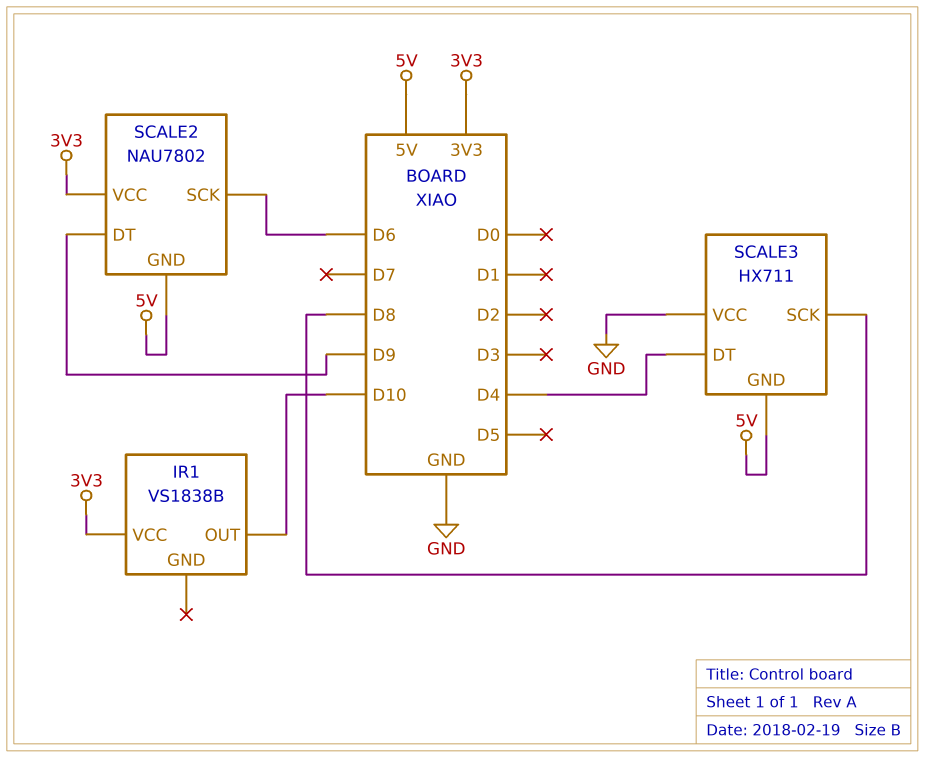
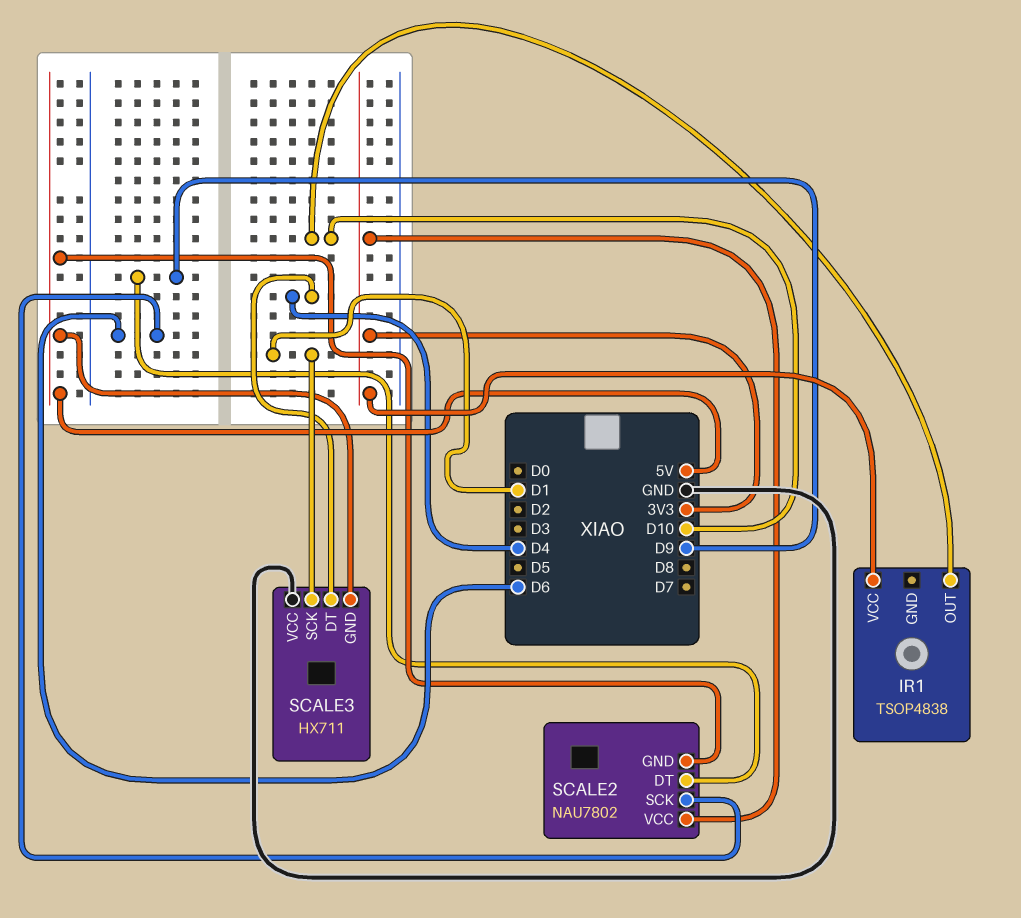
IR1: VS1838B -> TSOP4838
SCALE3 pin SCK: D8 -> D1

